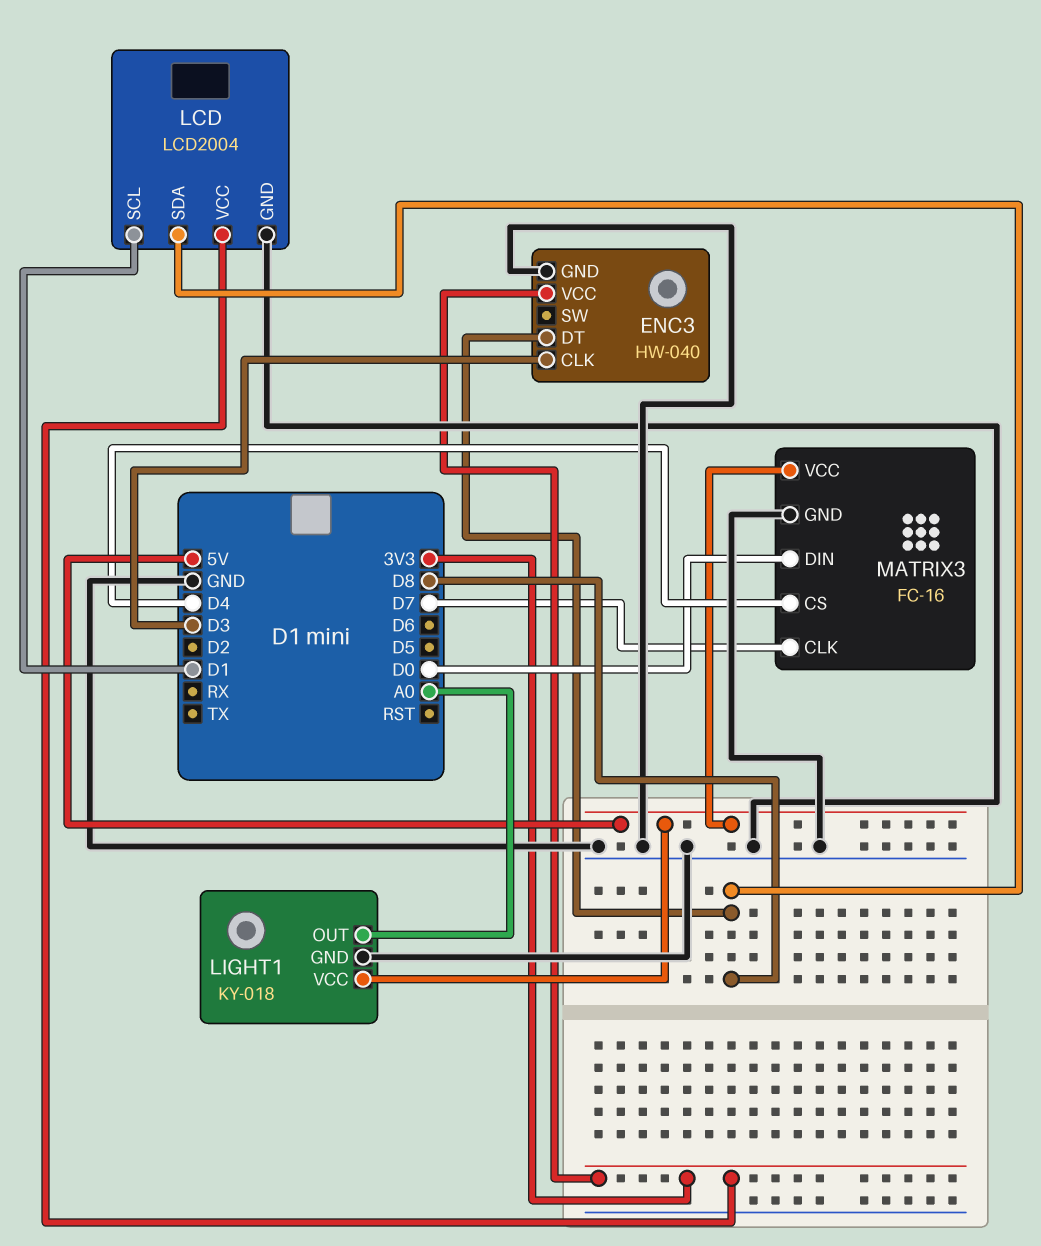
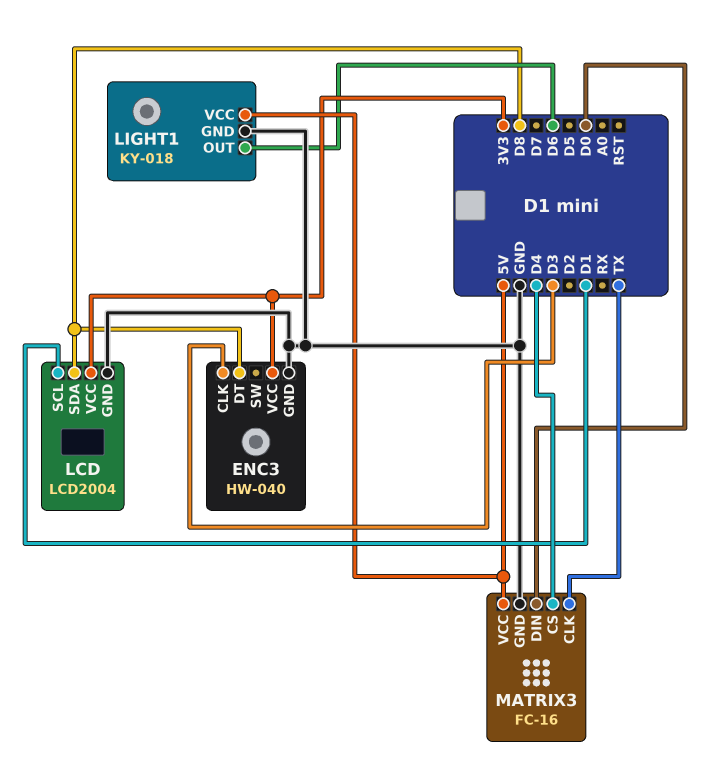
LIGHT1 pin OUT: A0 -> D6
MATRIX3 pin CLK: D7 -> TX

